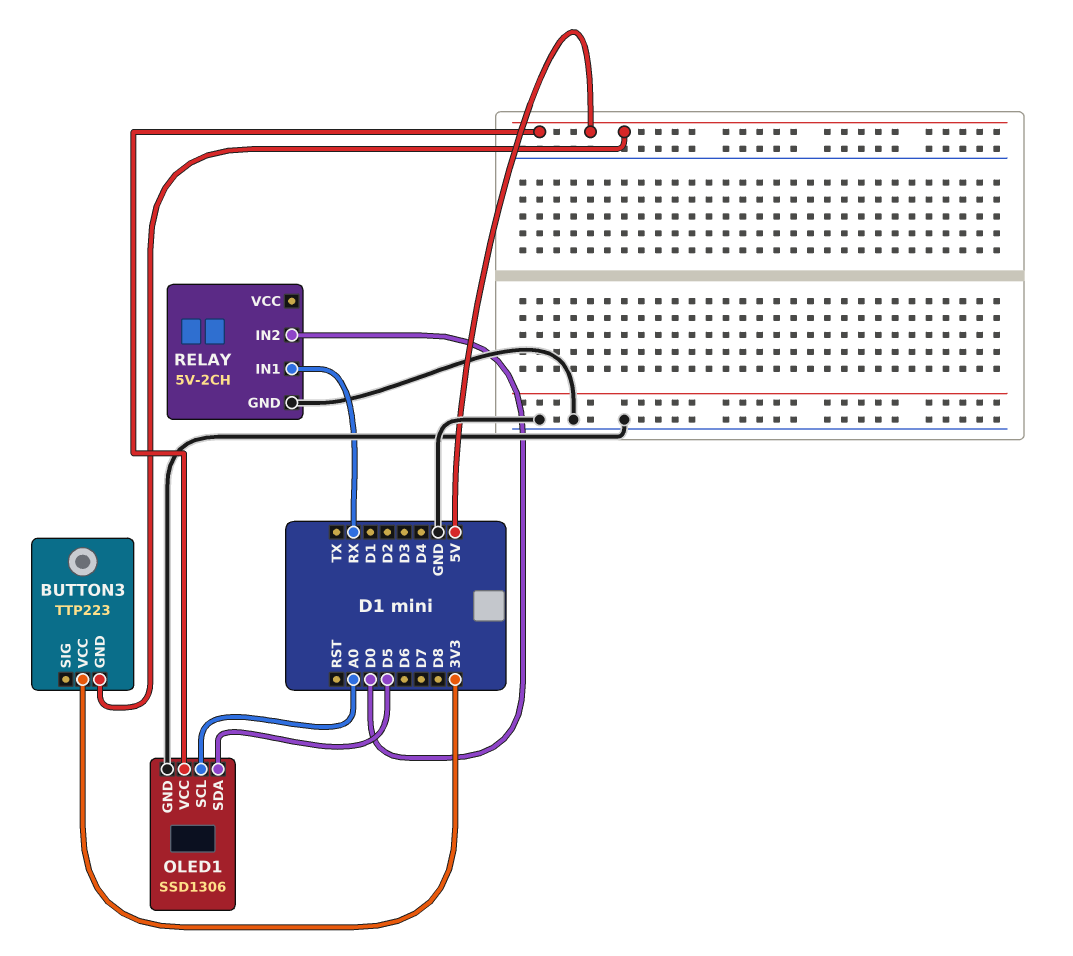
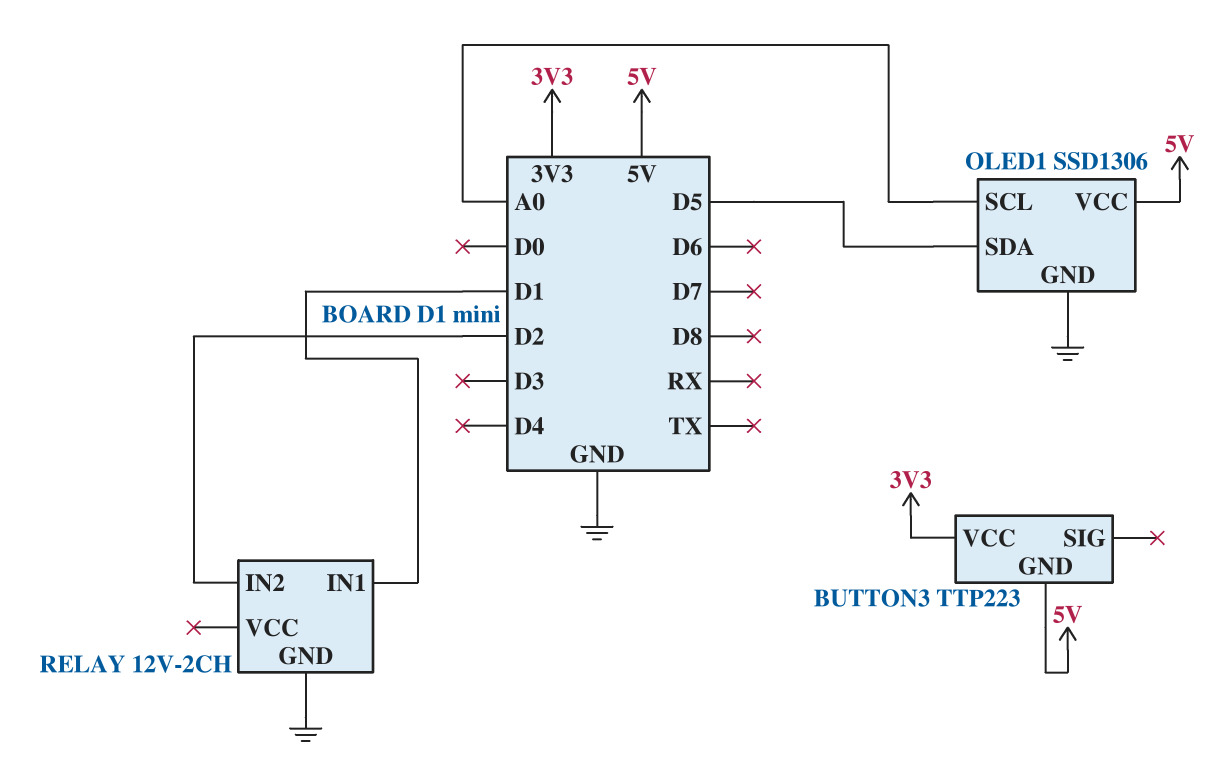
RELAY: 5V-2CH -> 12V-2CH
RELAY pin IN1: RX -> D1
RELAY pin IN2: D0 -> D2

